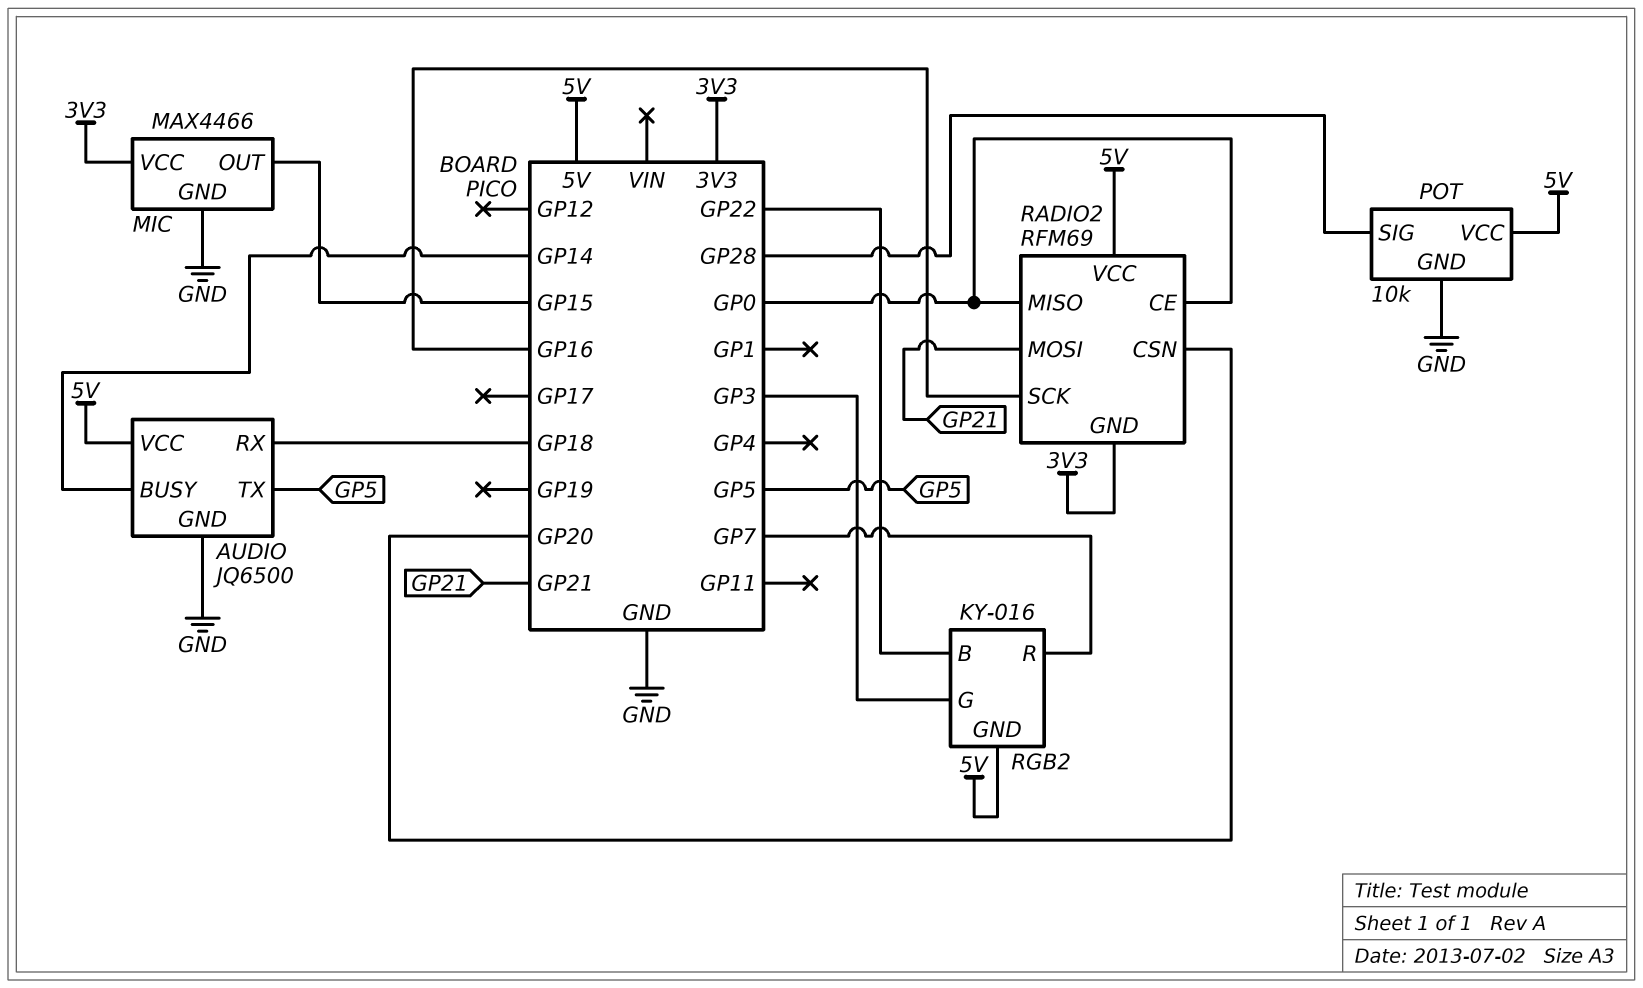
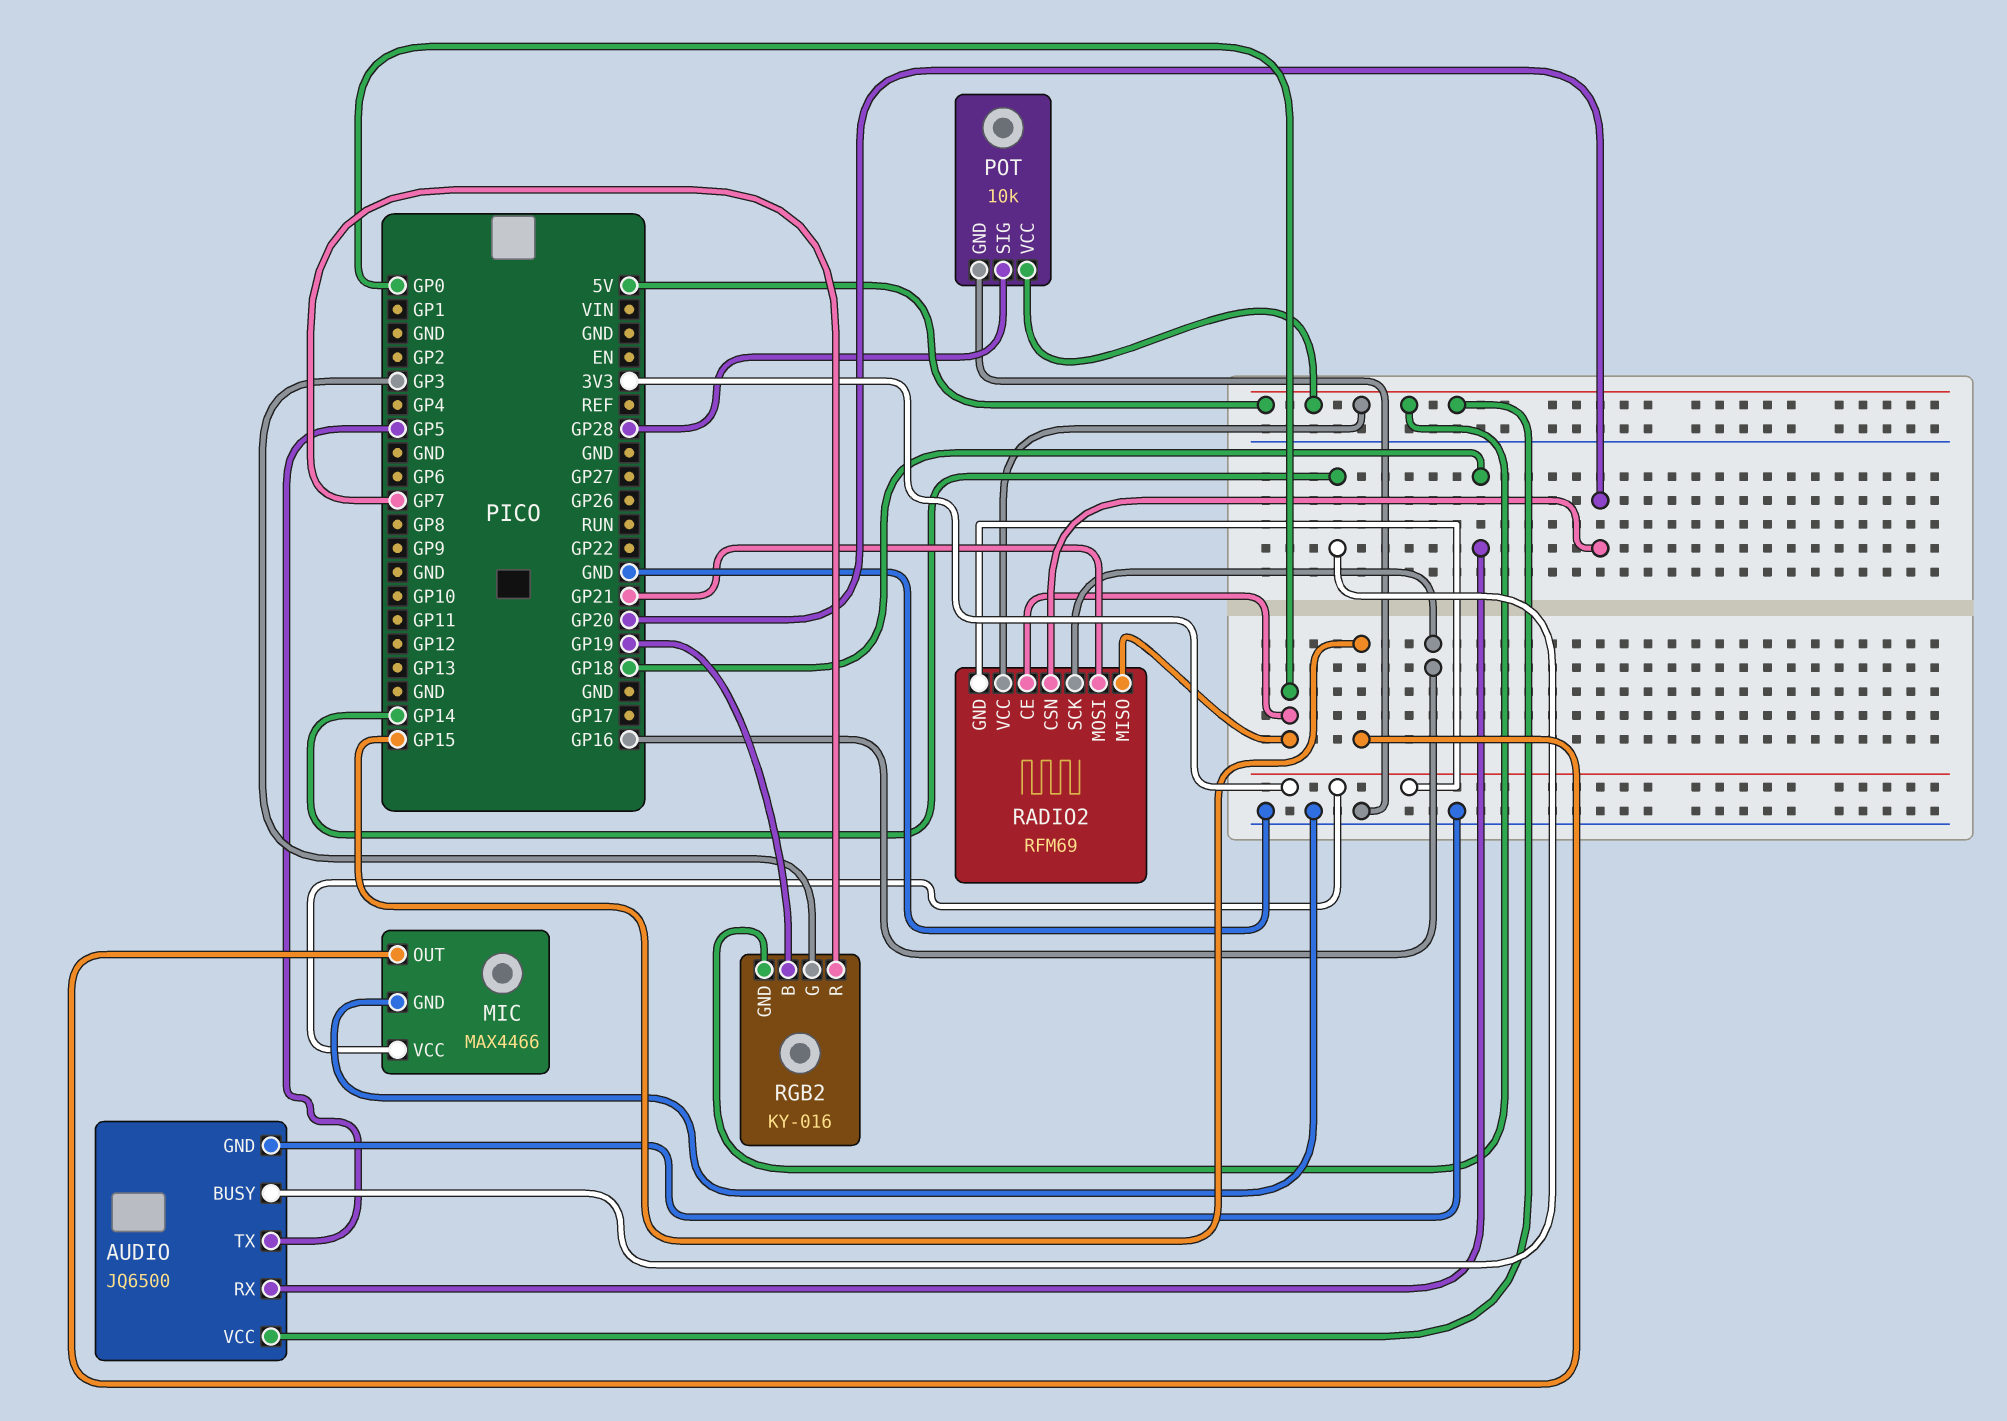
RGB2 pin B: GP22 -> GP19

